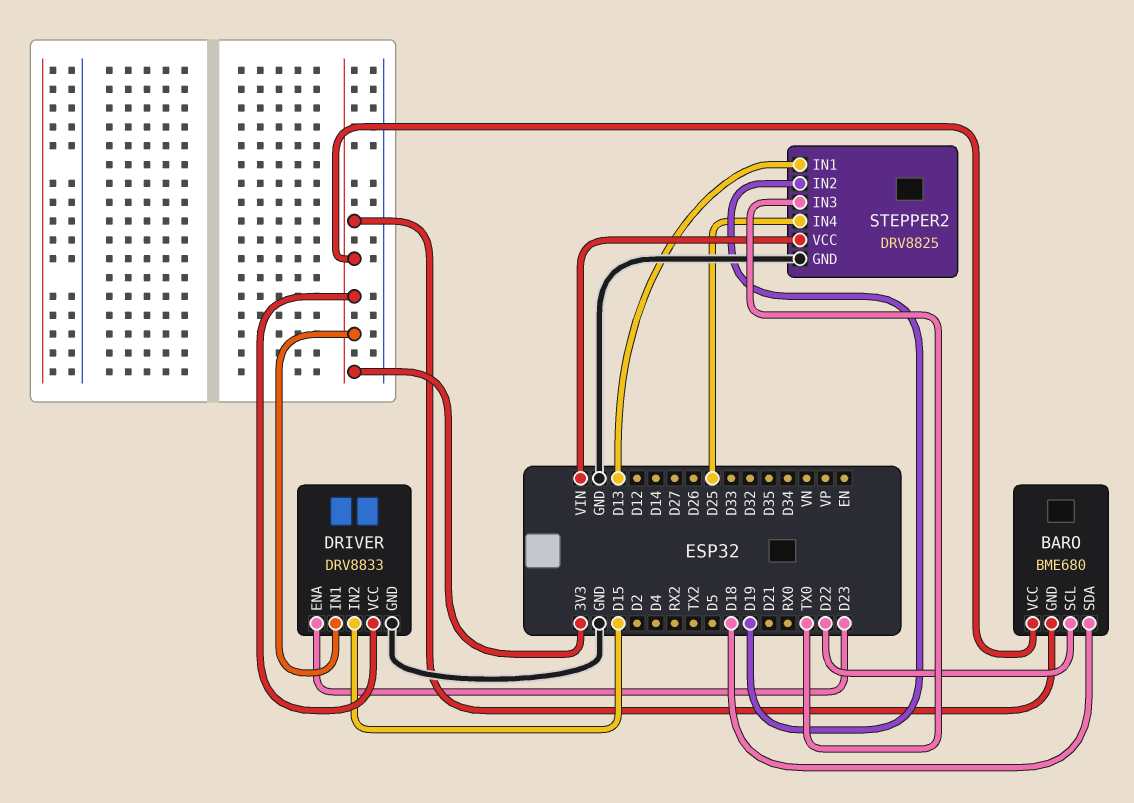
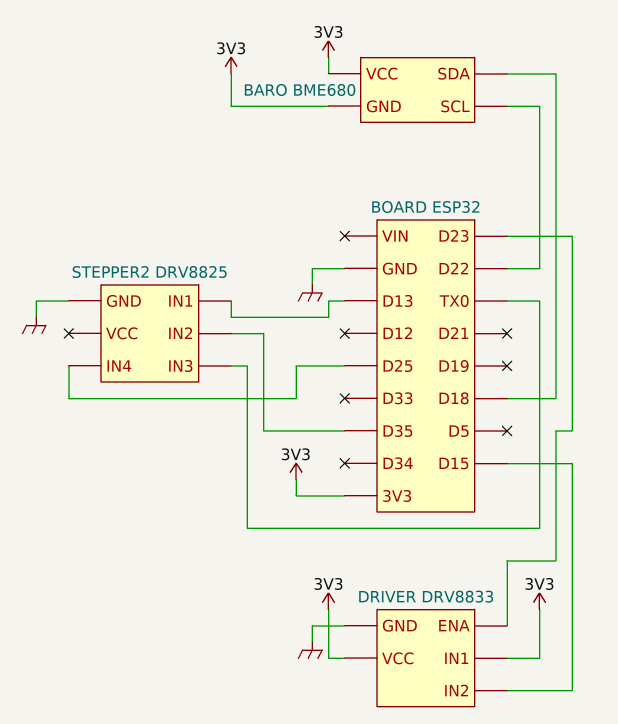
STEPPER2 pin IN2: D19 -> D35
STEPPER2 pin VCC: VIN -> none

